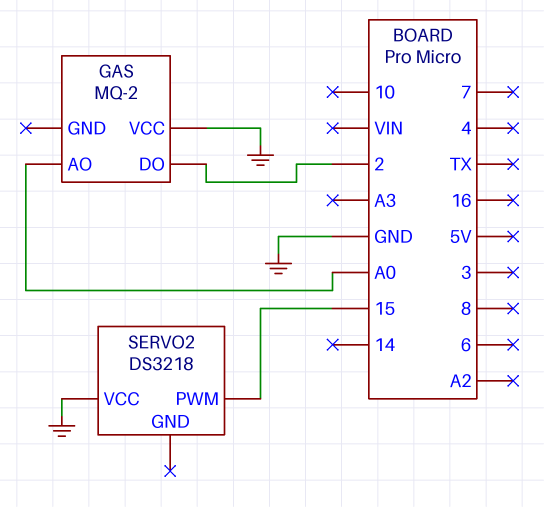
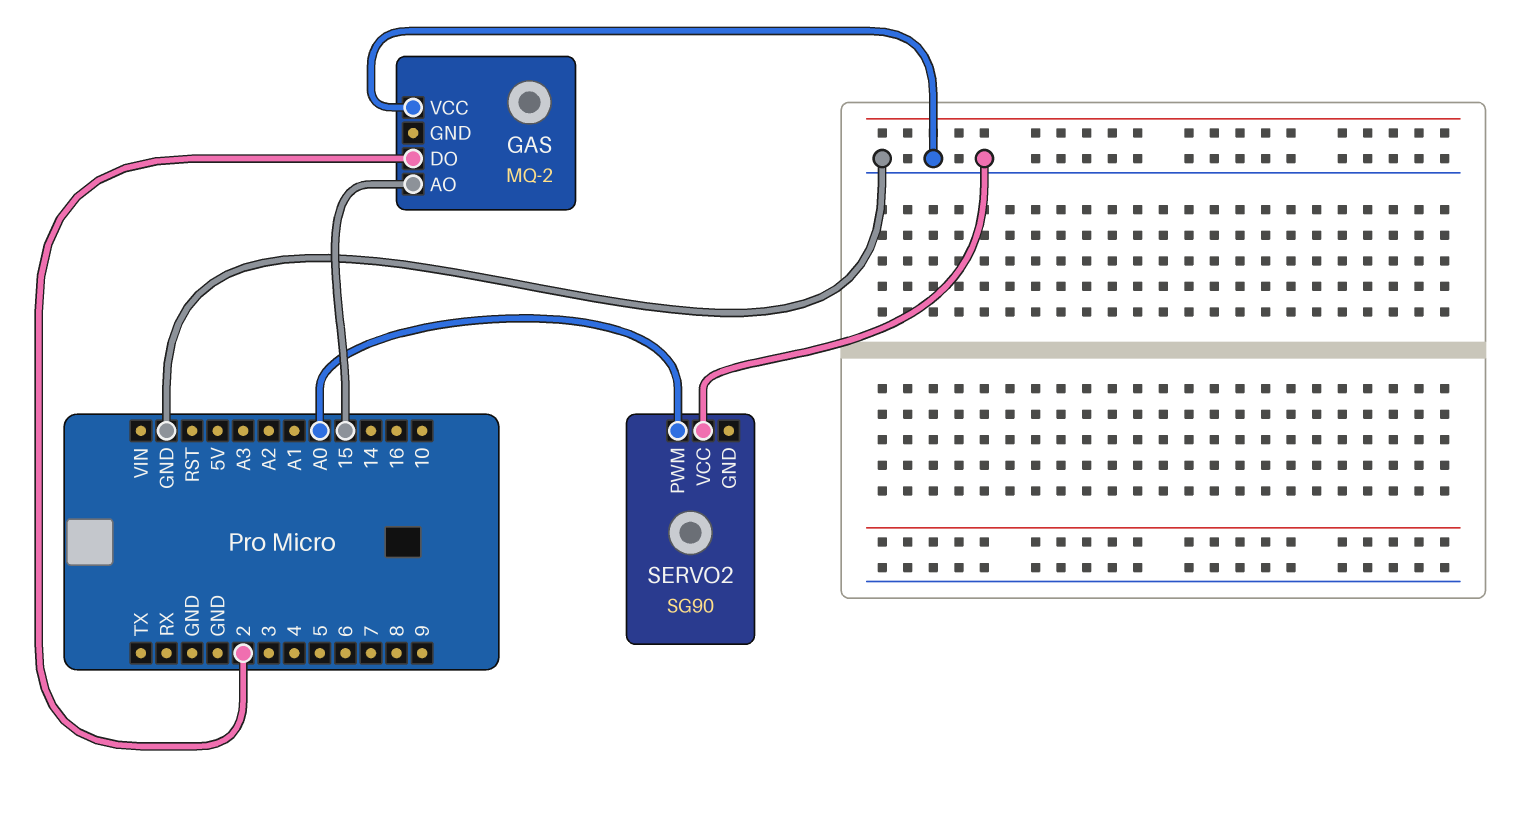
GAS pin AO: A0 -> 15
SERVO2: DS3218 -> SG90
SERVO2 pin PWM: 15 -> A0

